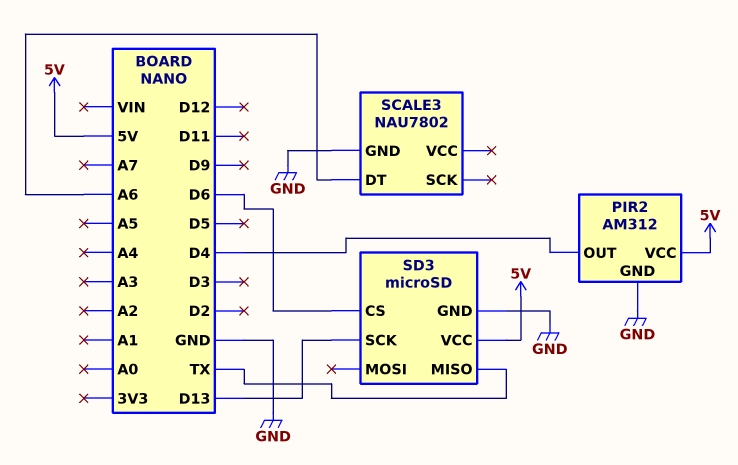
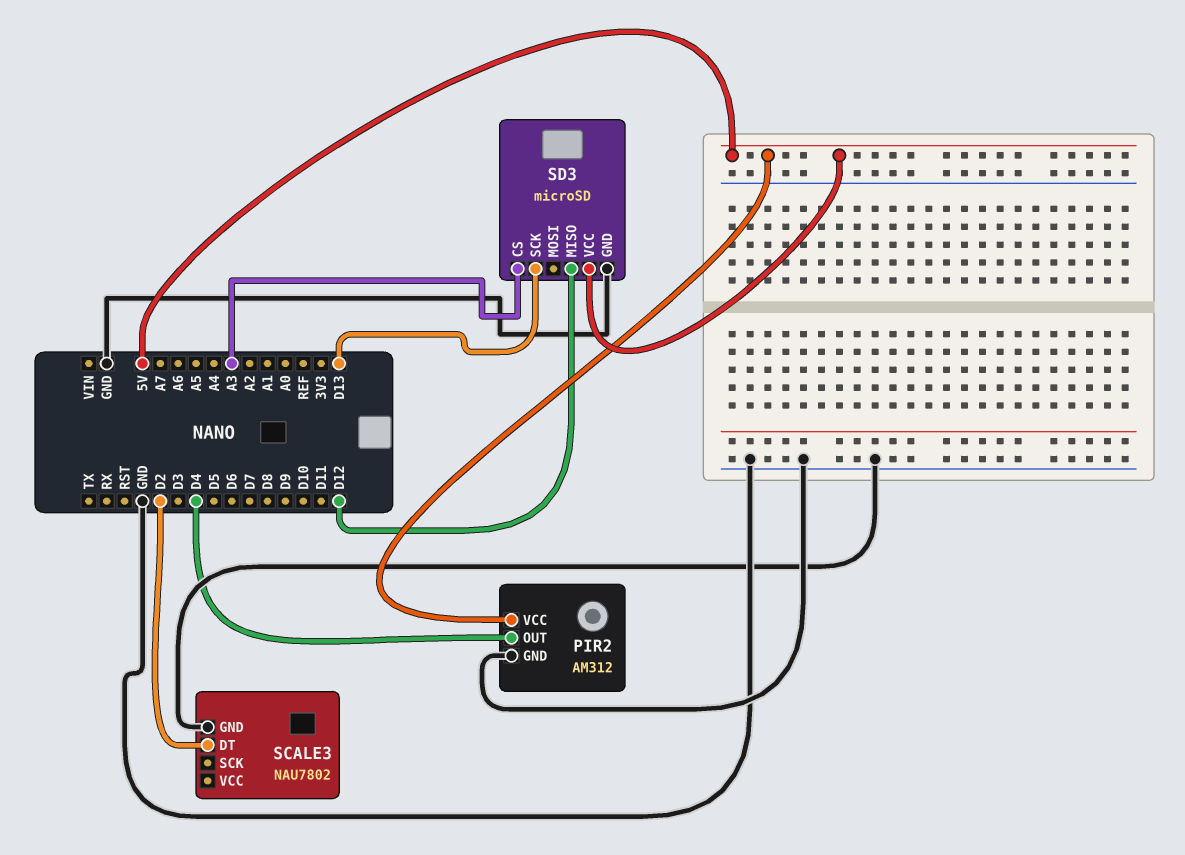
SCALE3 pin DT: A6 -> D2
SD3 pin CS: D6 -> A3
SD3 pin MISO: TX -> D12

